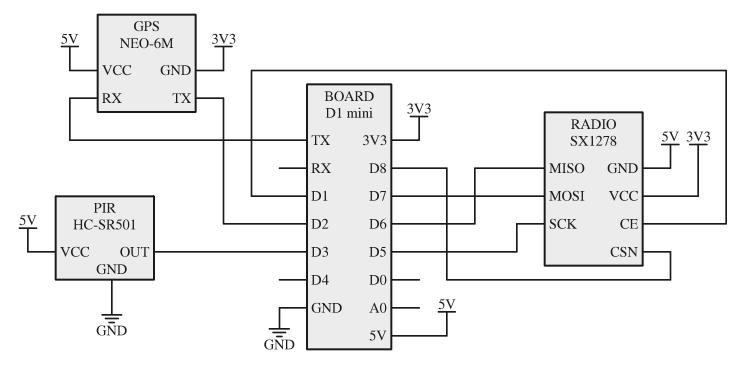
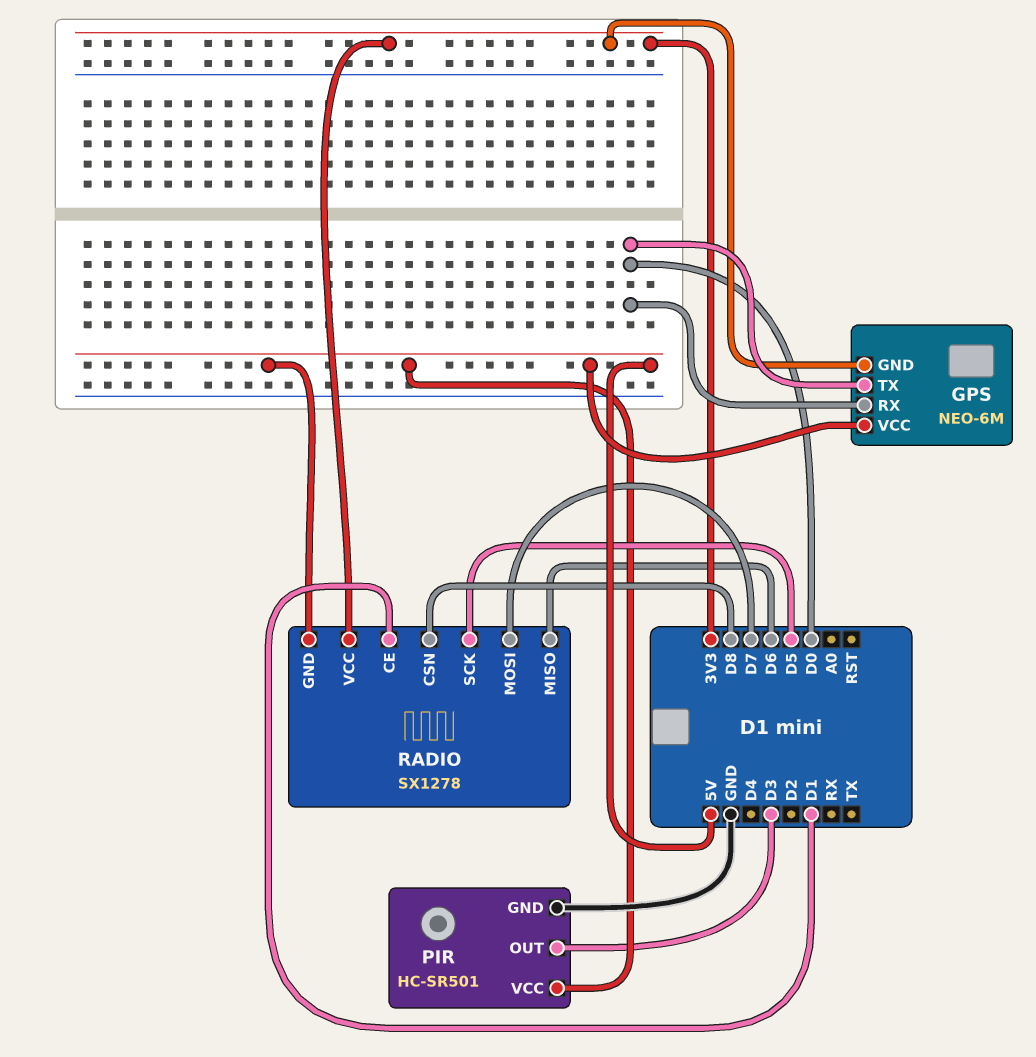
GPS pin RX: TX -> D0
GPS pin TX: D2 -> D0

